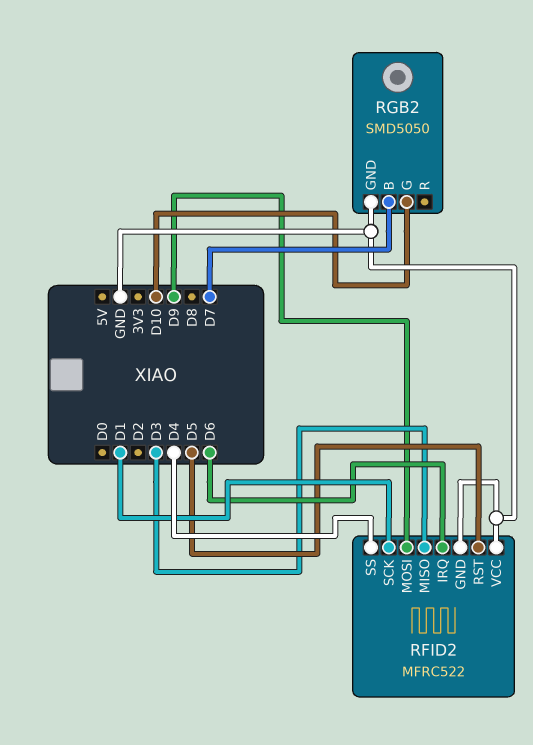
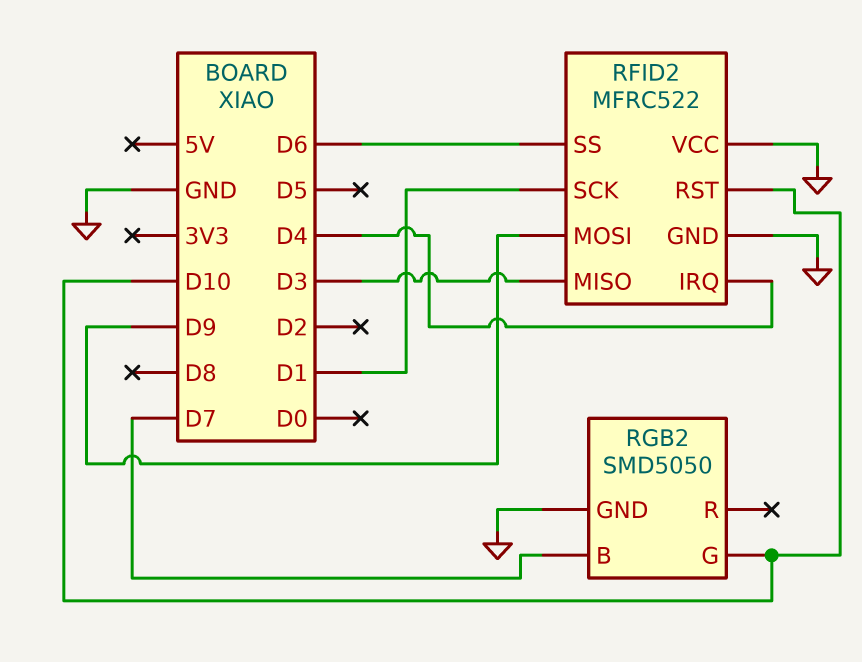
RFID2 pin IRQ: D6 -> D4
RFID2 pin RST: D5 -> D10
RFID2 pin SS: D4 -> D6

